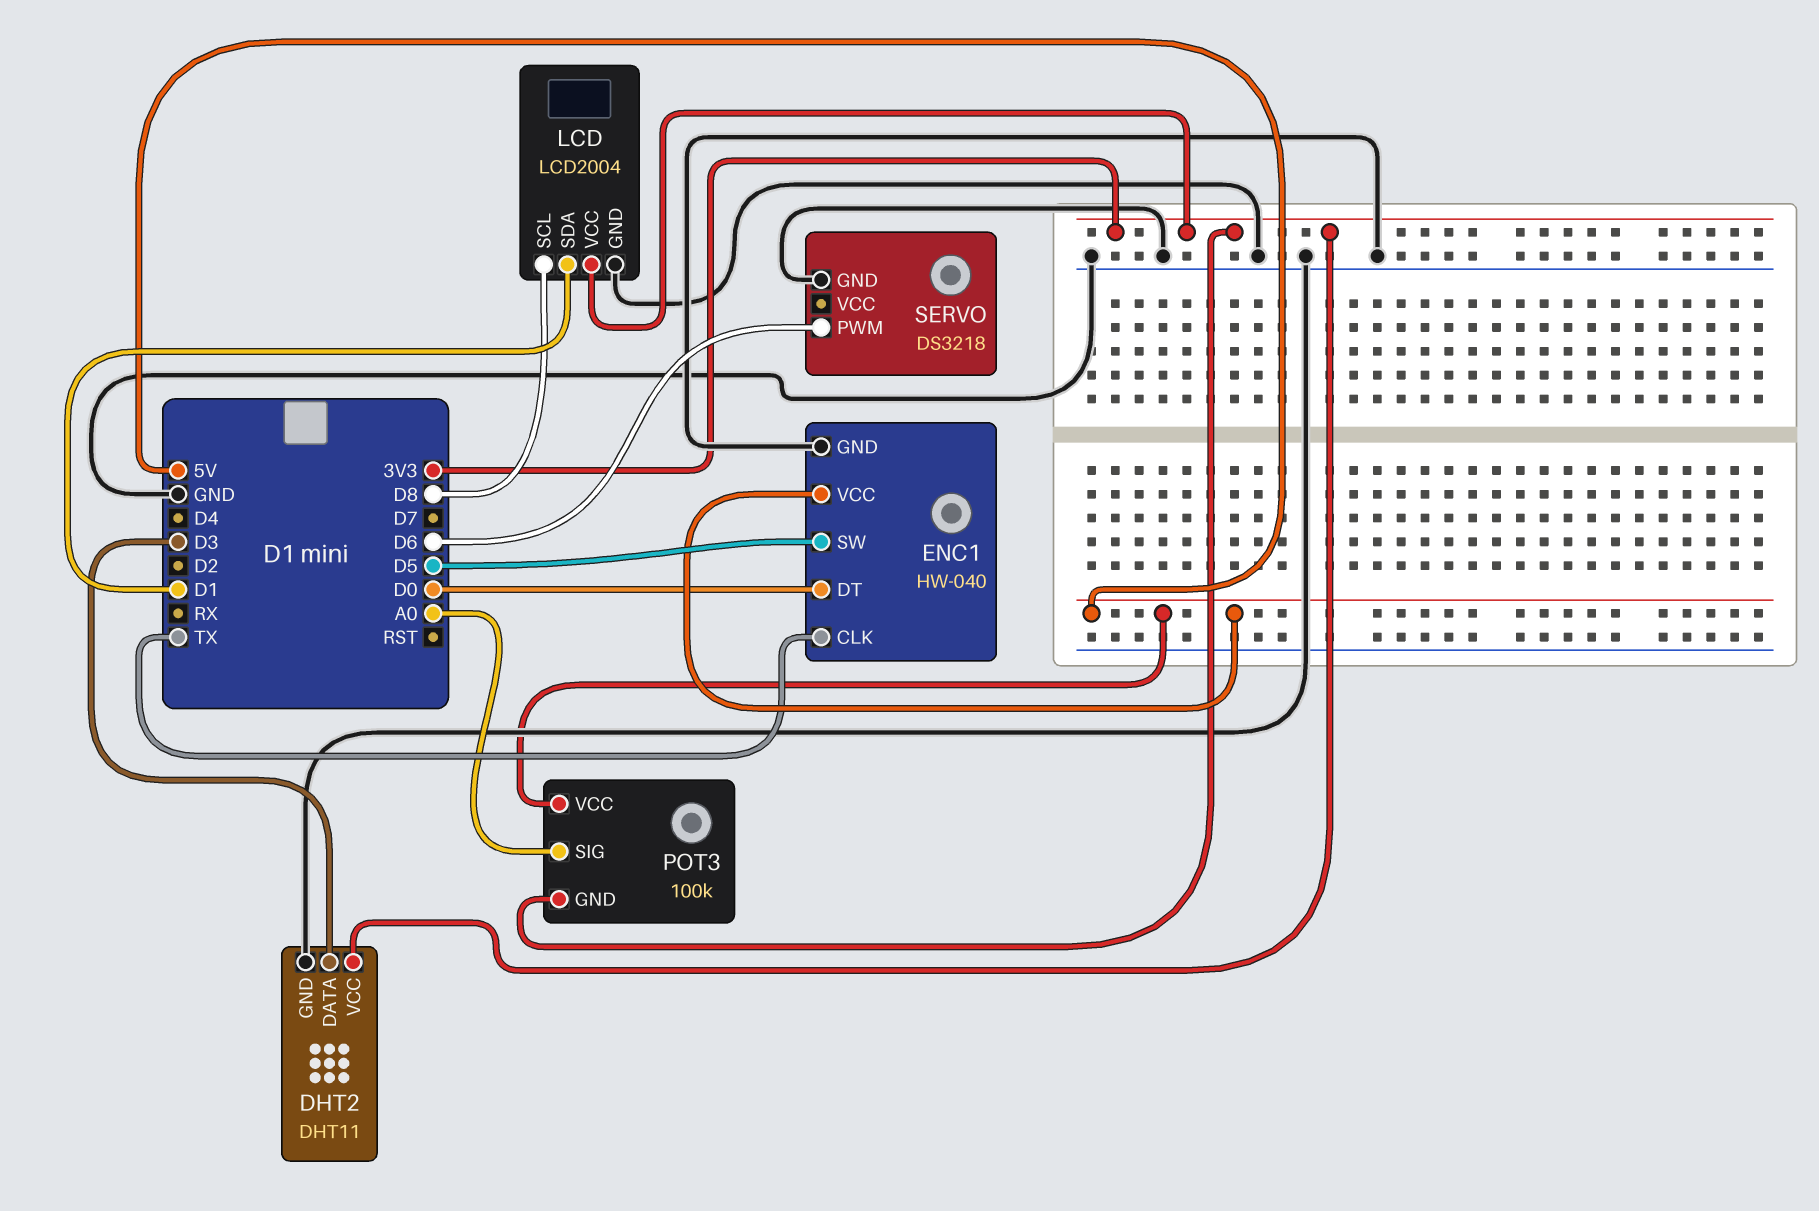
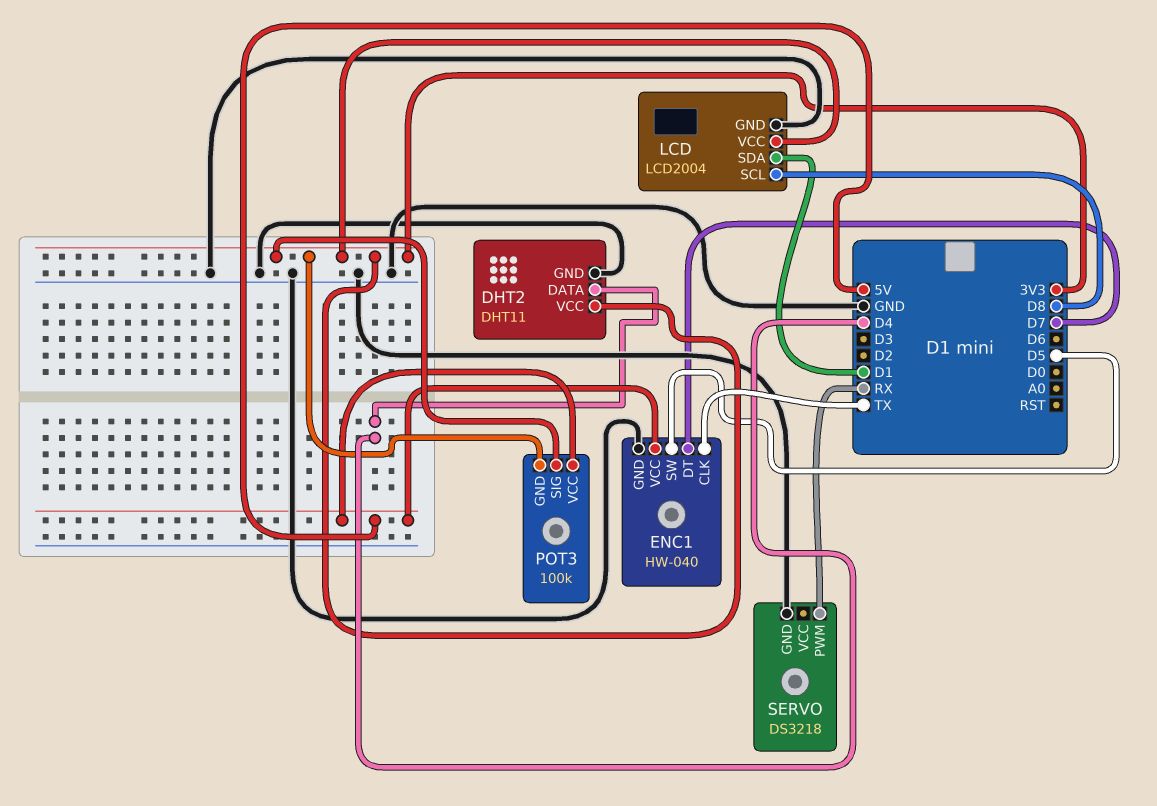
DHT2 pin DATA: D3 -> D4
ENC1 pin DT: D0 -> D7
POT3 pin SIG: A0 -> 3V3
SERVO pin PWM: D6 -> RX

